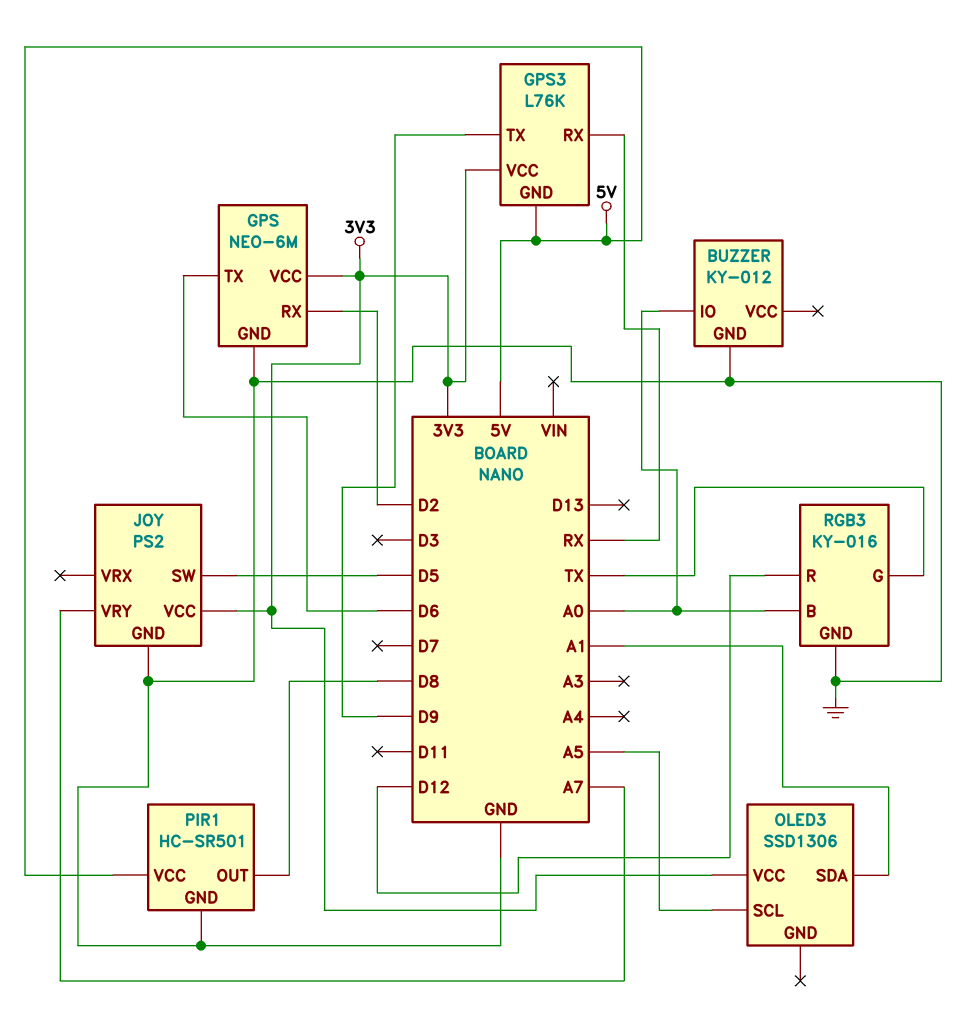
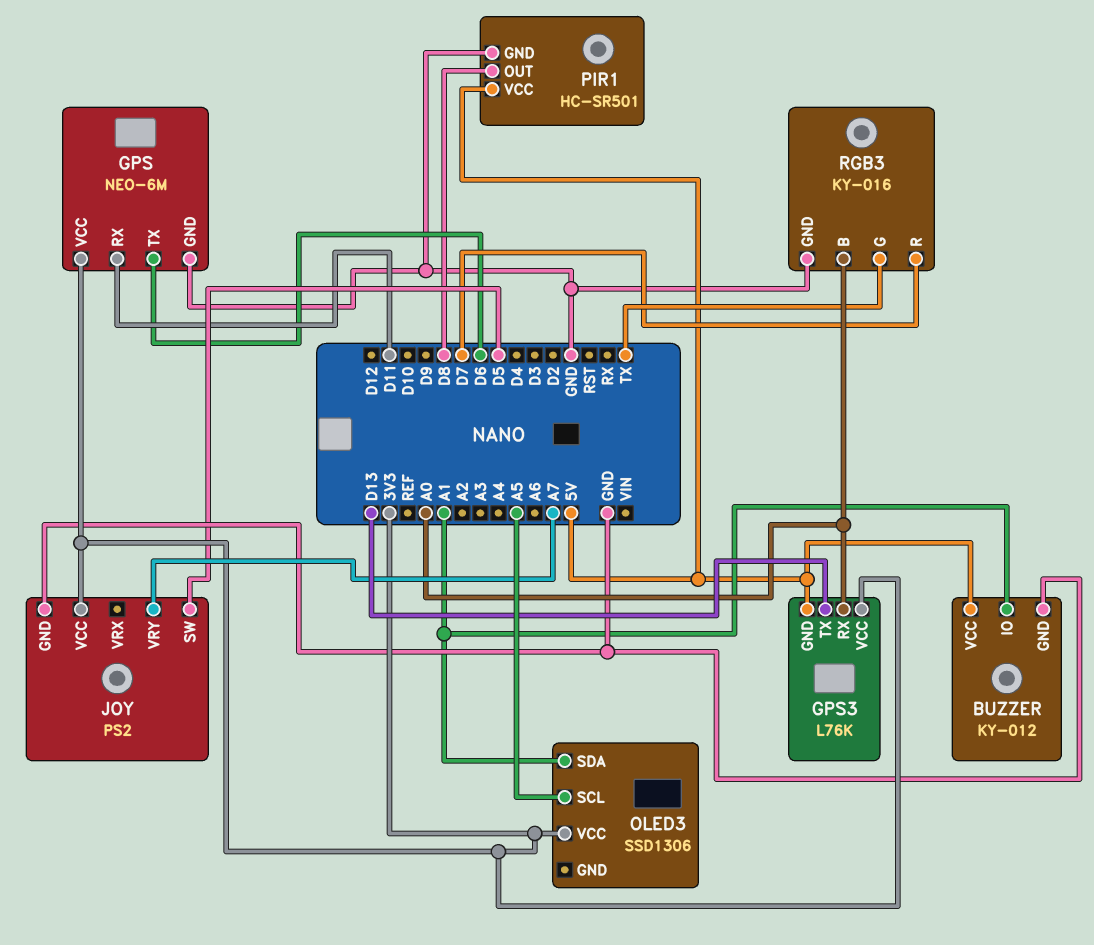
BUZZER pin IO: A0 -> A1
BUZZER pin VCC: none -> 5V
GPS pin RX: D2 -> D11
GPS3 pin RX: RX -> A0
GPS3 pin TX: D9 -> D13
RGB3 pin R: D12 -> D7

